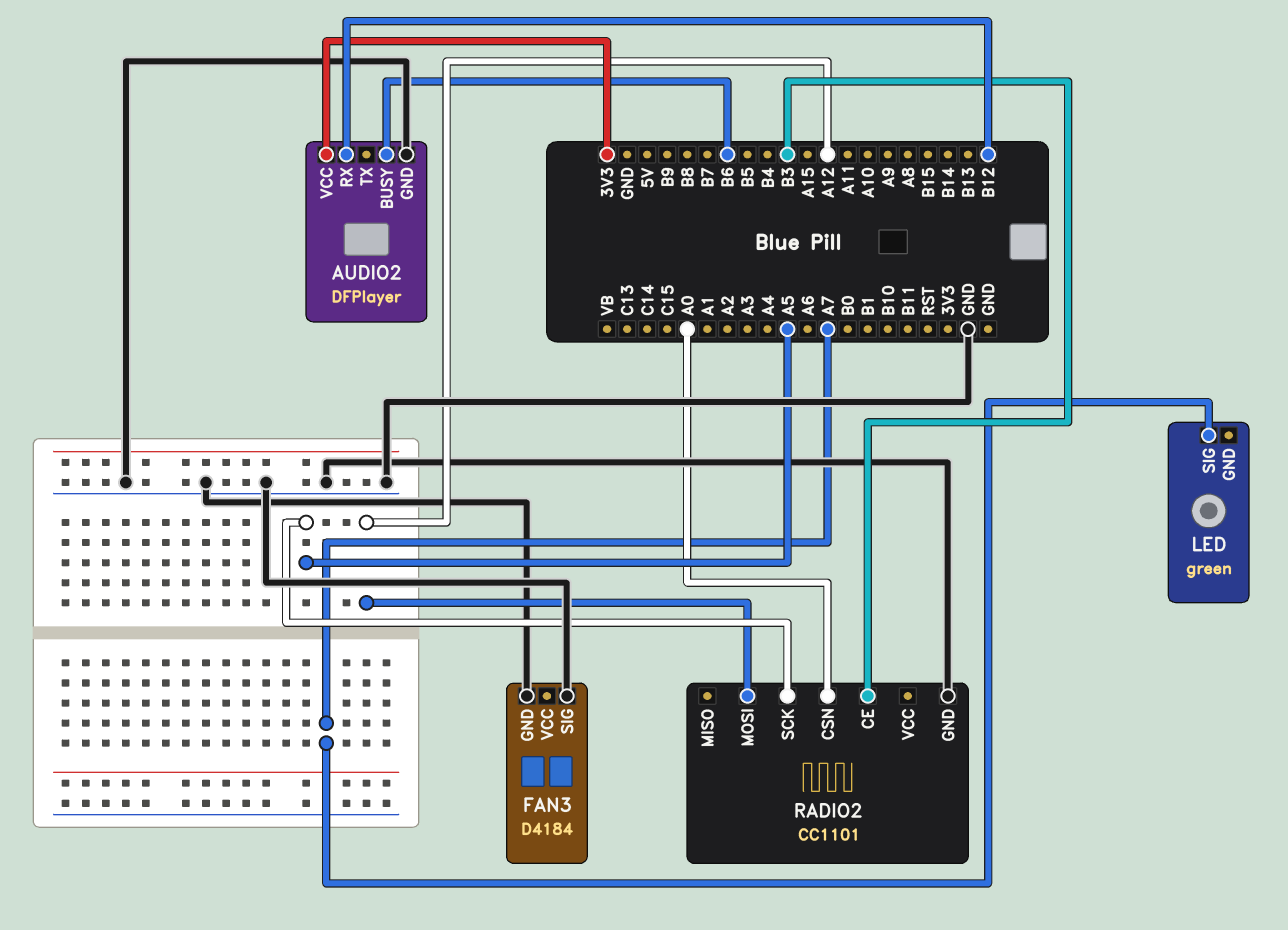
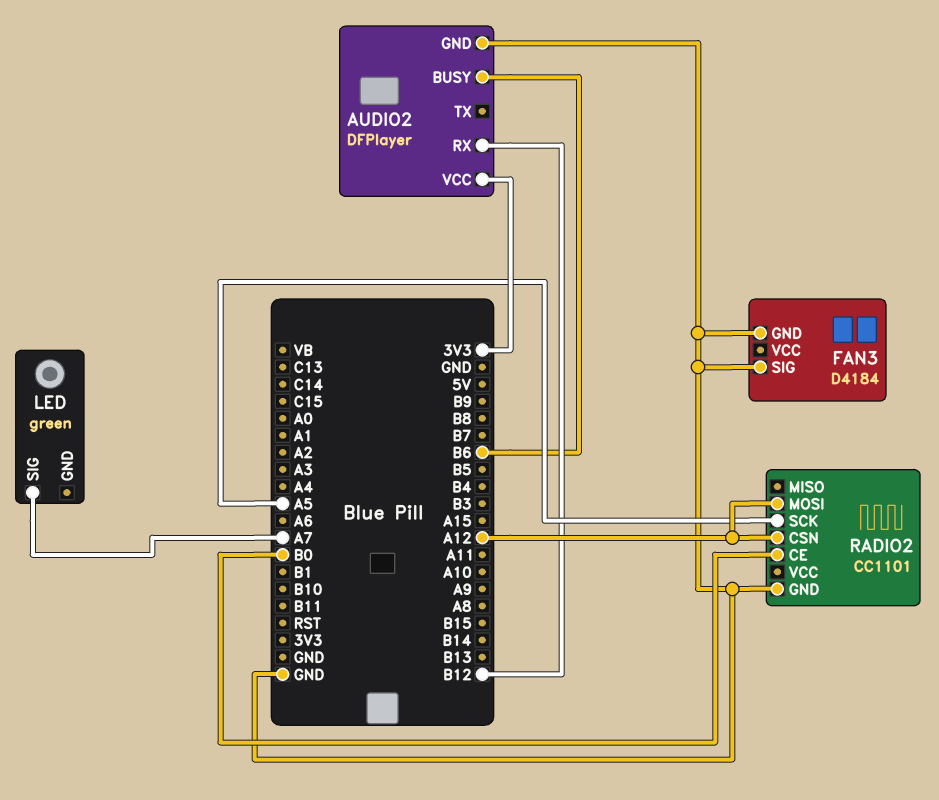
RADIO2 pin CE: B3 -> B0
RADIO2 pin CSN: A0 -> A12

